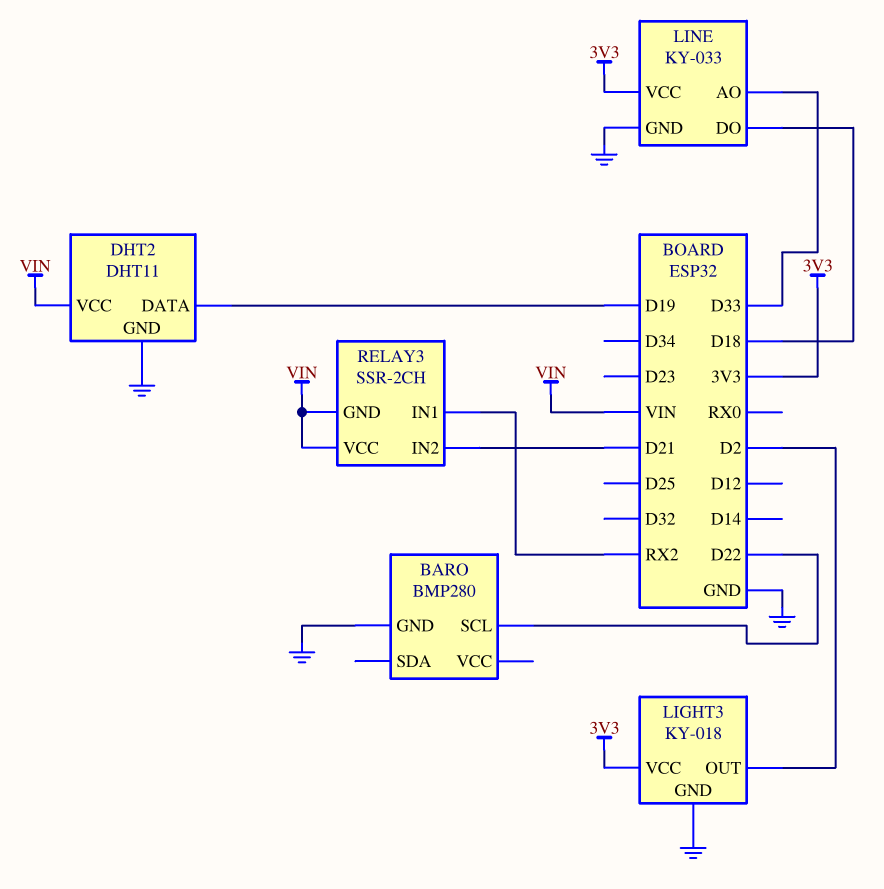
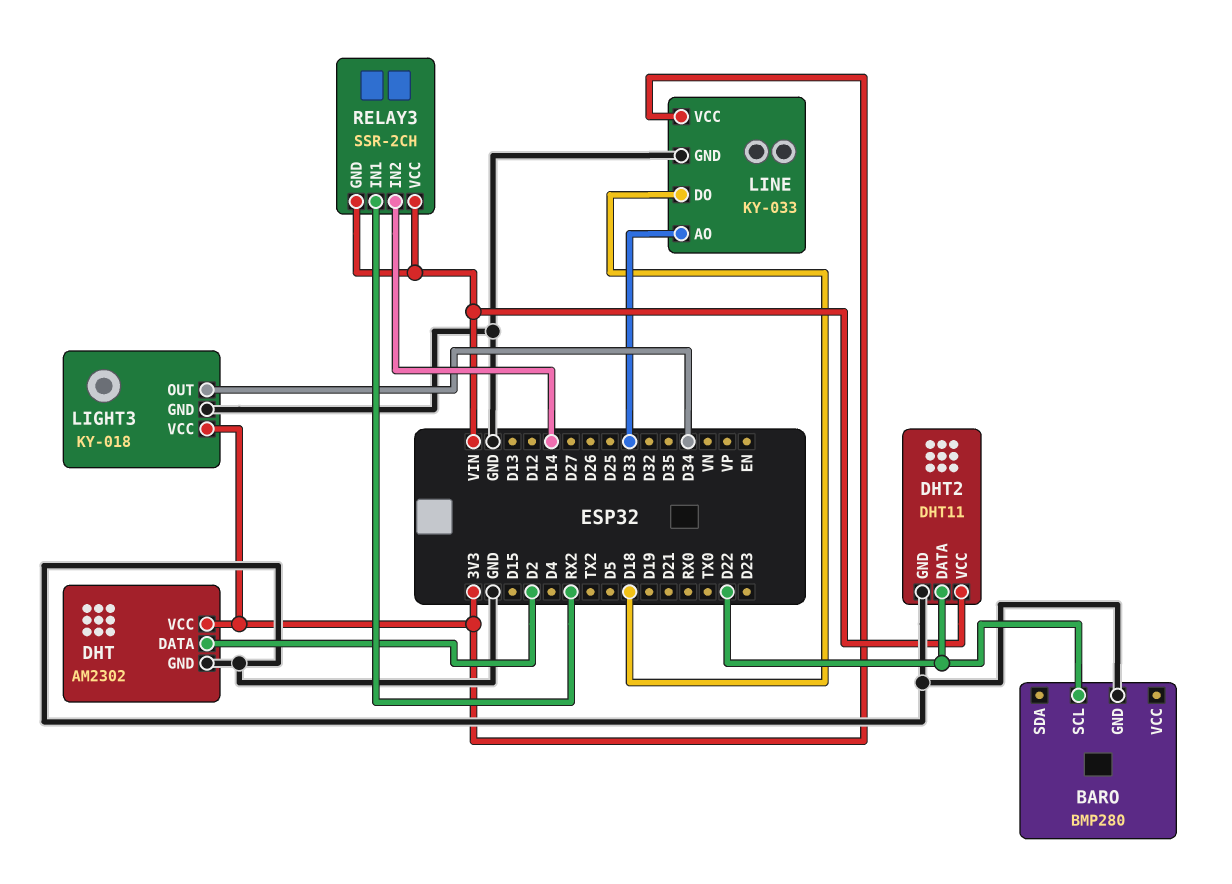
DHT: none -> AM2302
DHT pin DATA: none -> D2
DHT pin GND: none -> GND
DHT pin VCC: none -> 3V3
DHT2 pin DATA: D19 -> D22
LIGHT3 pin OUT: D2 -> D34
RELAY3 pin IN2: D21 -> D14

